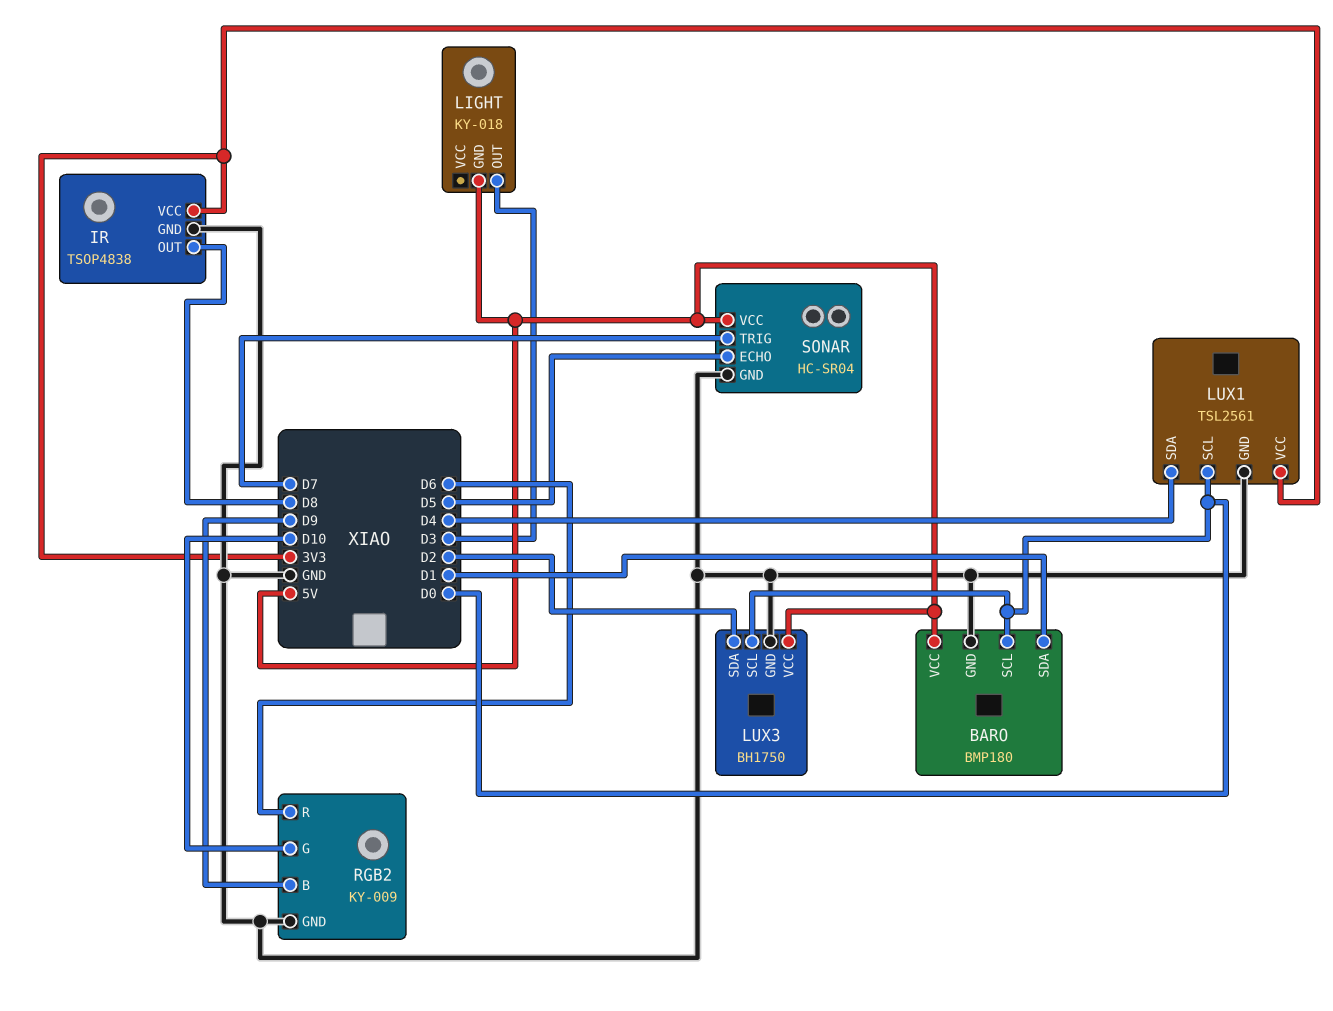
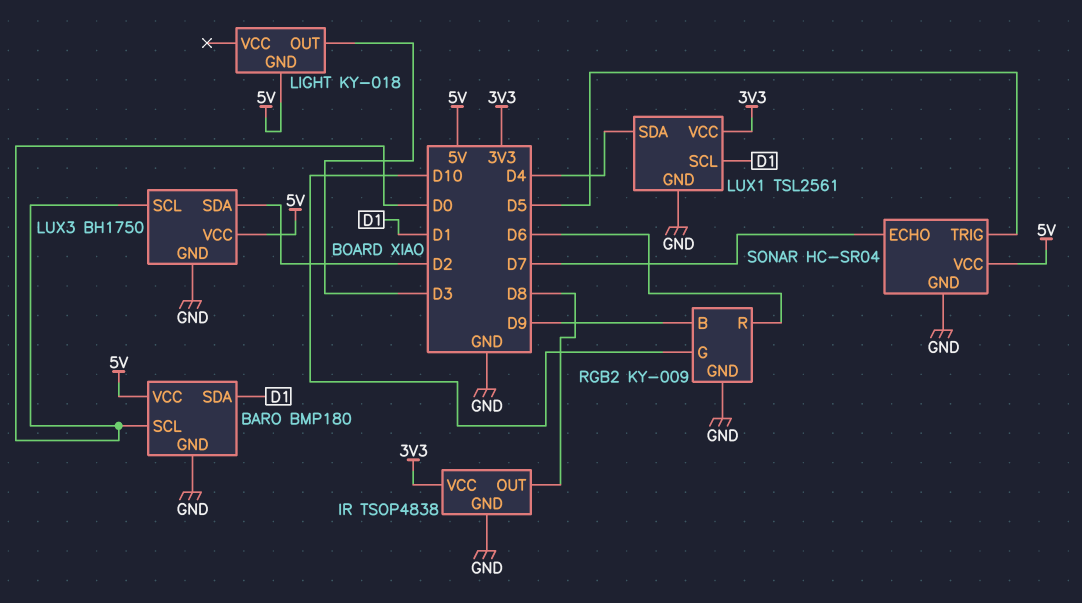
LUX1 pin SCL: D0 -> D1
SONAR pin ECHO: D5 -> D7
SONAR pin TRIG: D7 -> D5

